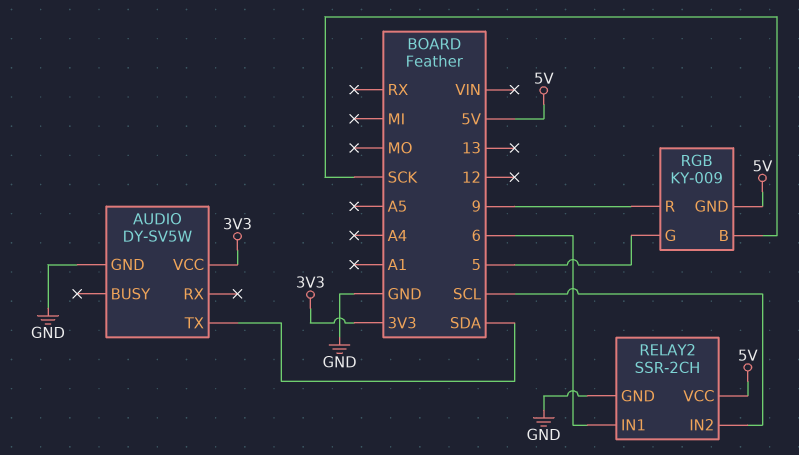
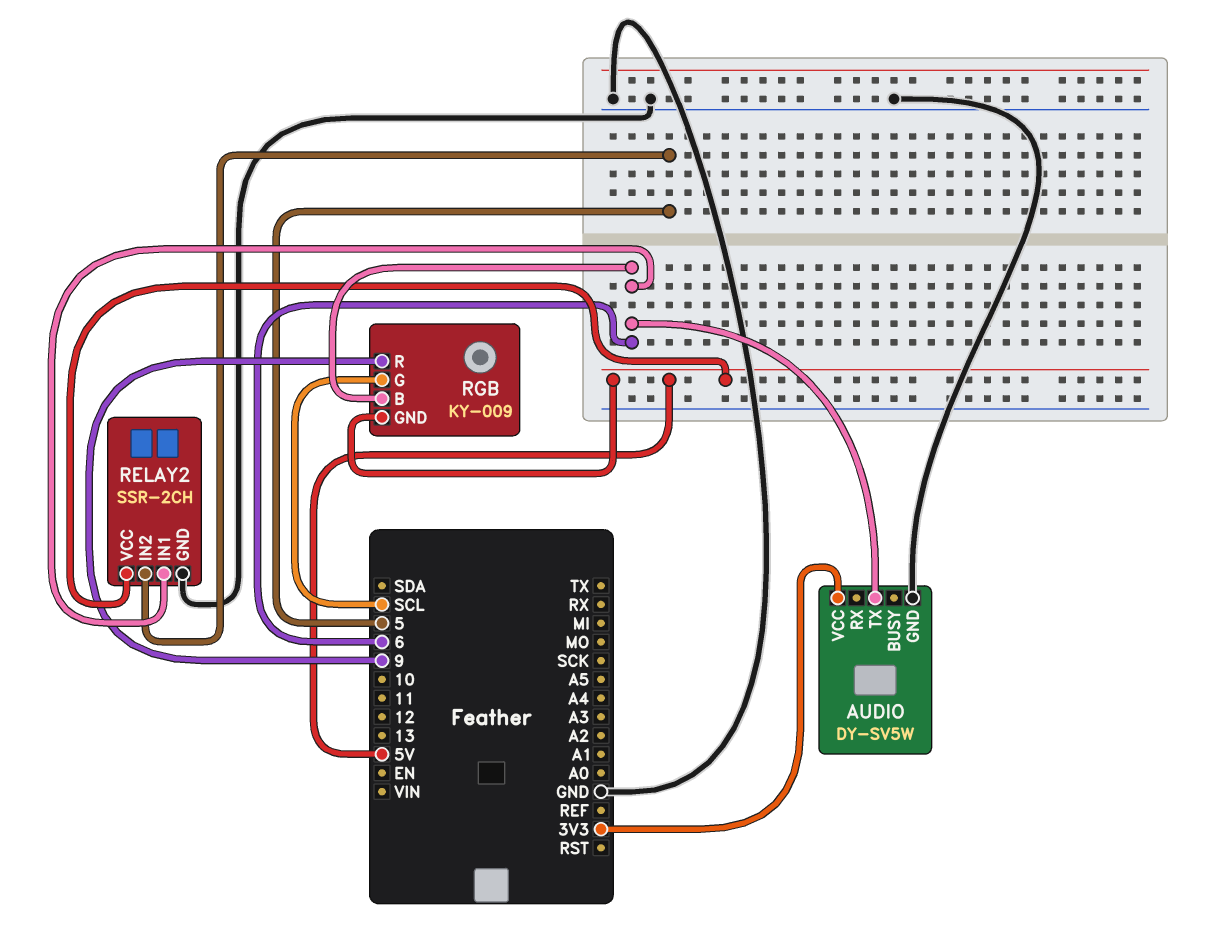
AUDIO pin TX: SDA -> 6
RELAY2 pin IN2: SCL -> 5
RGB pin B: SCK -> 6
RGB pin G: 5 -> SCL

